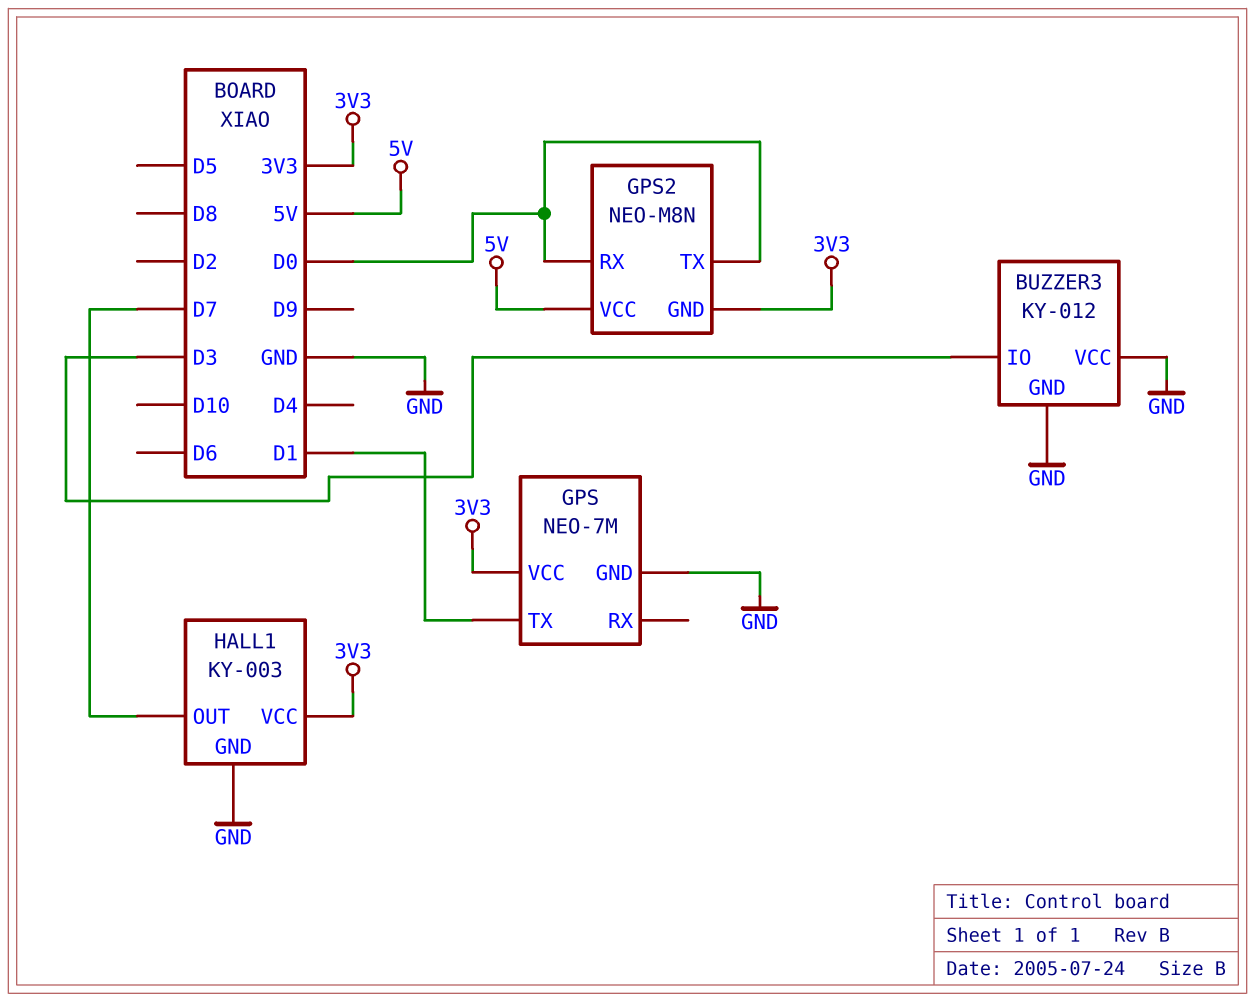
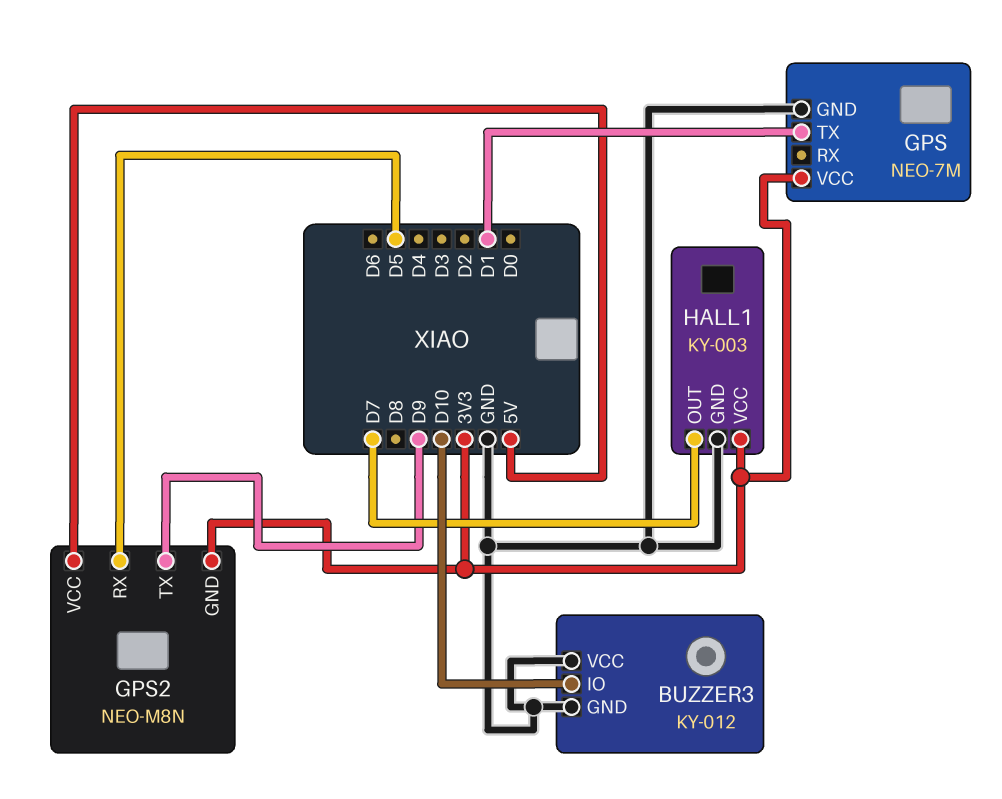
BUZZER3 pin IO: D3 -> D10
GPS2 pin RX: D0 -> D5
GPS2 pin TX: D0 -> D9

